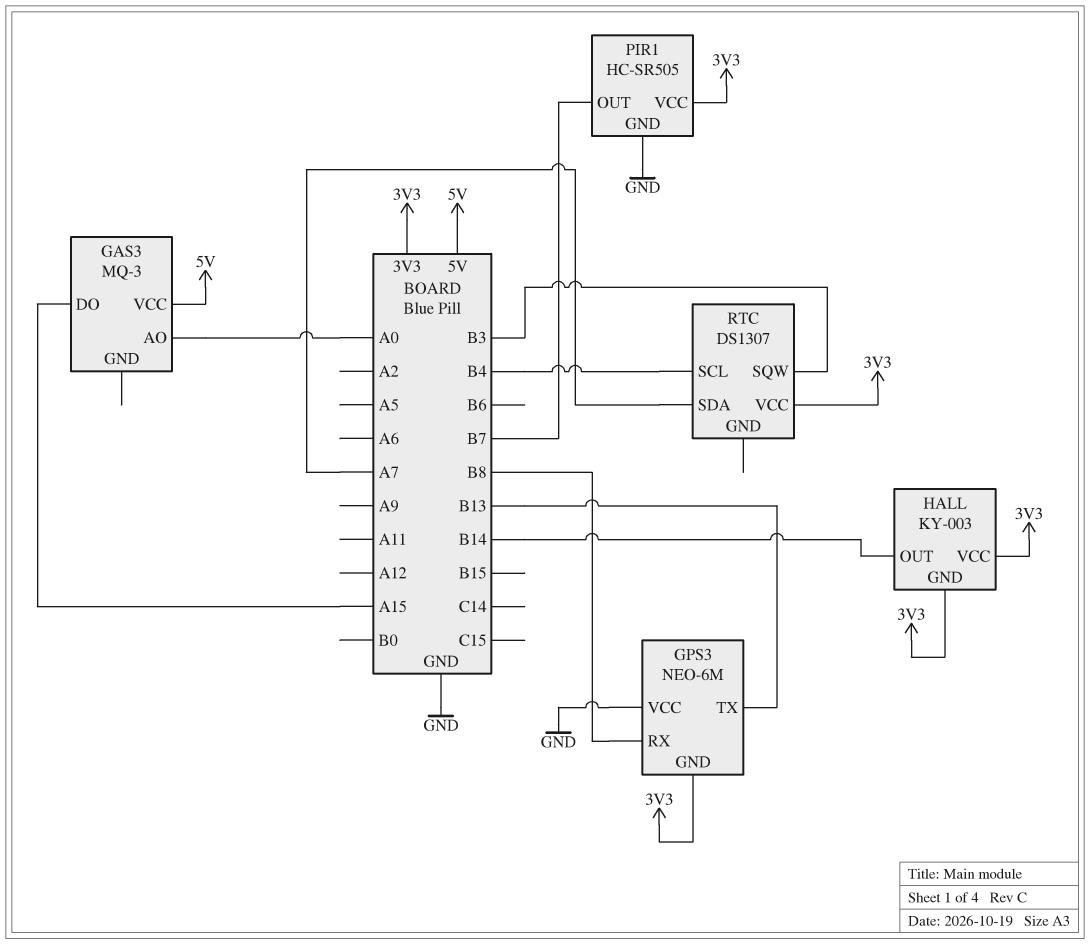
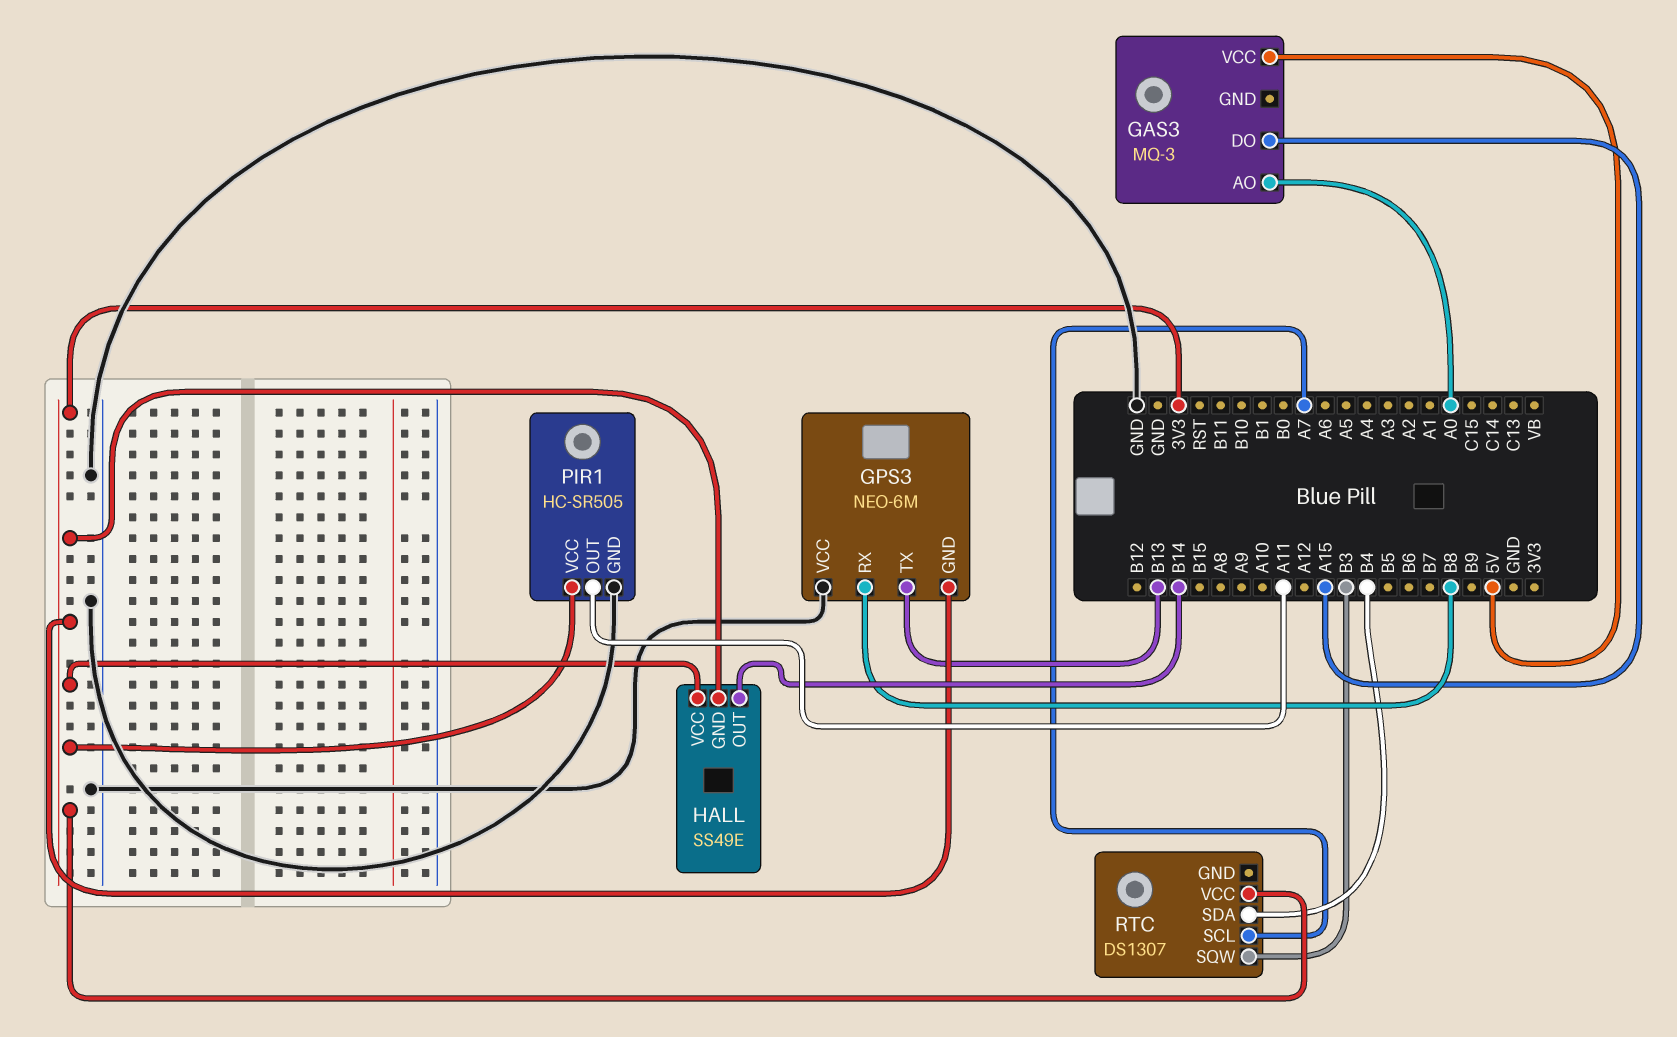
HALL: KY-003 -> SS49E
PIR1 pin OUT: B7 -> A11
RTC pin SCL: B4 -> A7
RTC pin SDA: A7 -> B4

